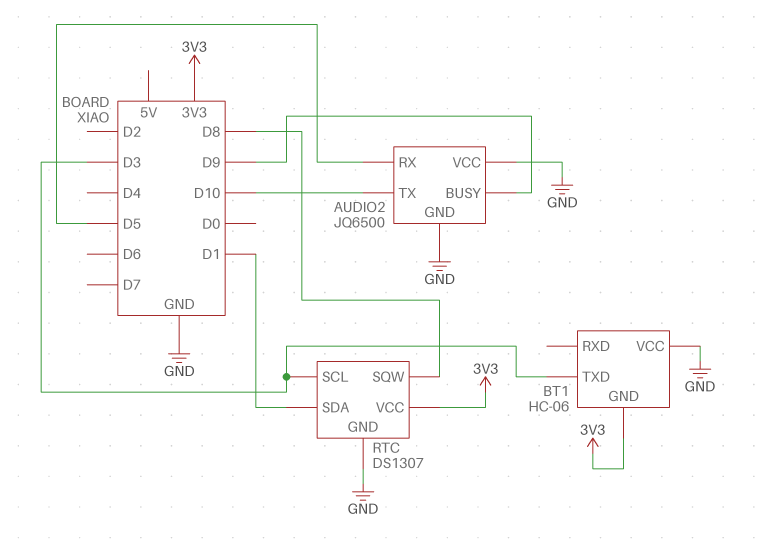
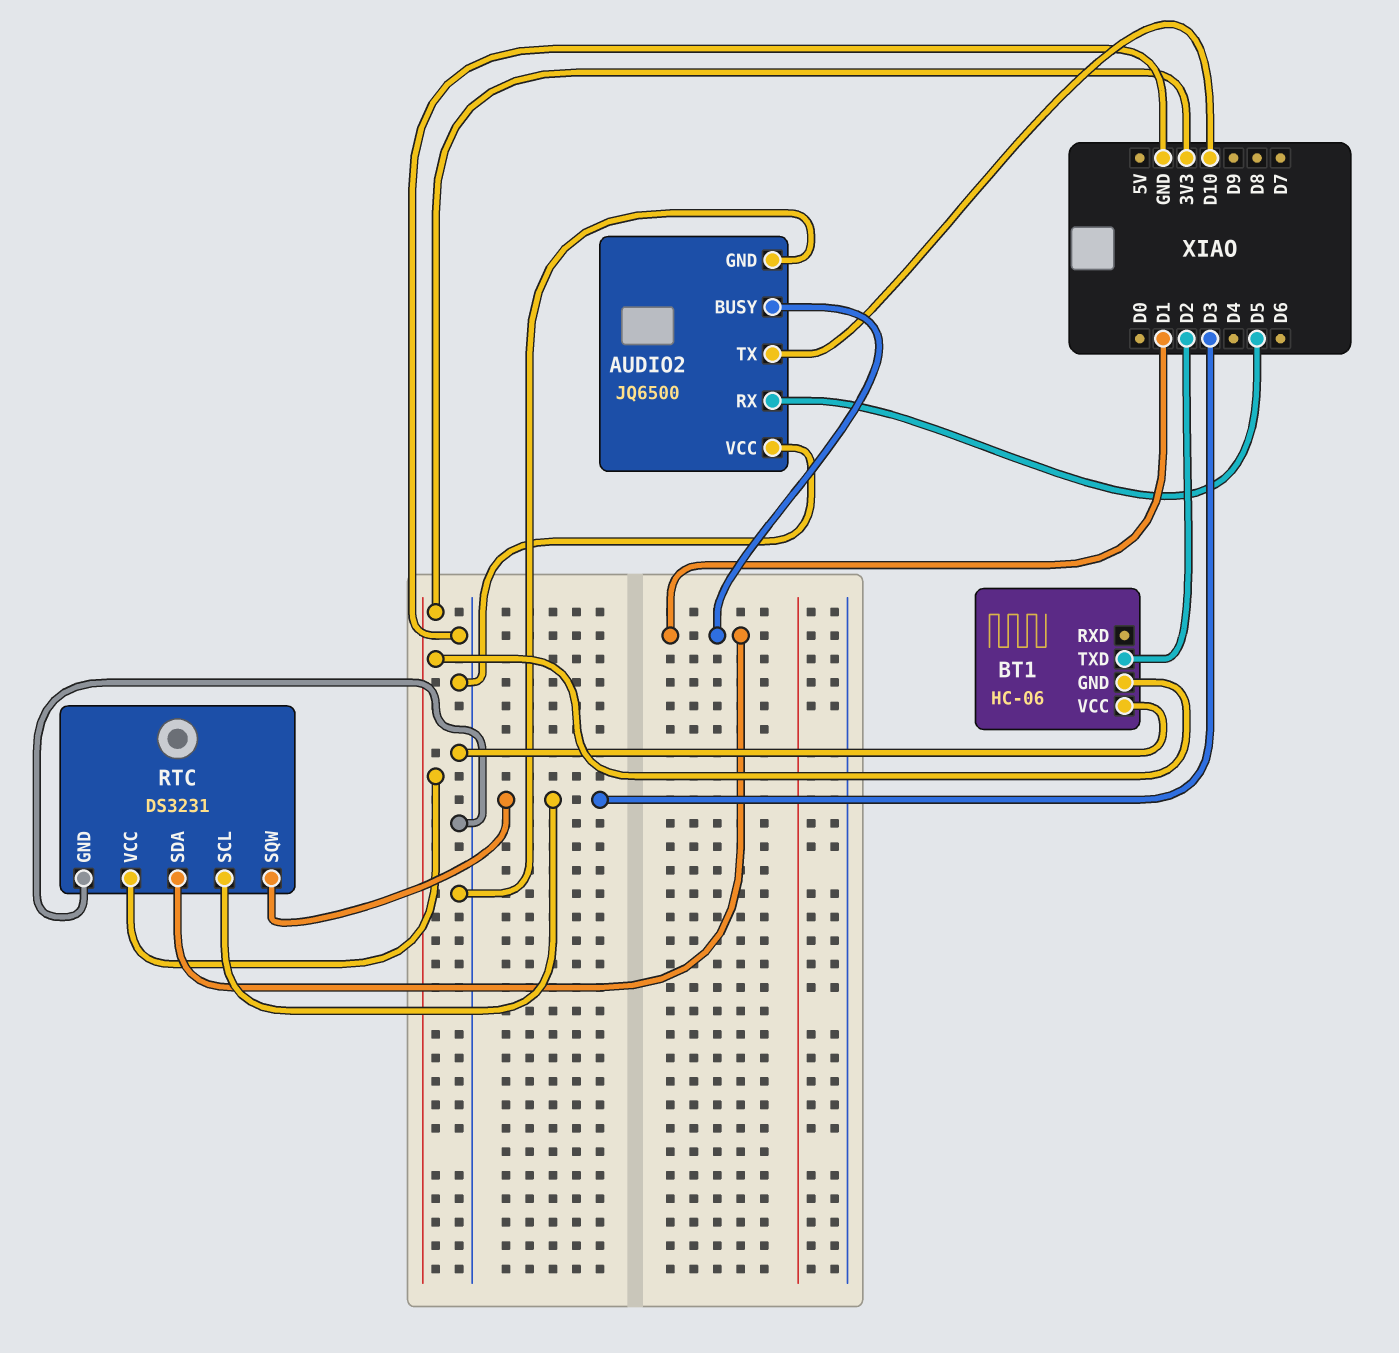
AUDIO2 pin BUSY: D9 -> D1
BT1 pin TXD: D3 -> D2
RTC: DS1307 -> DS3231
RTC pin SQW: D8 -> D3

